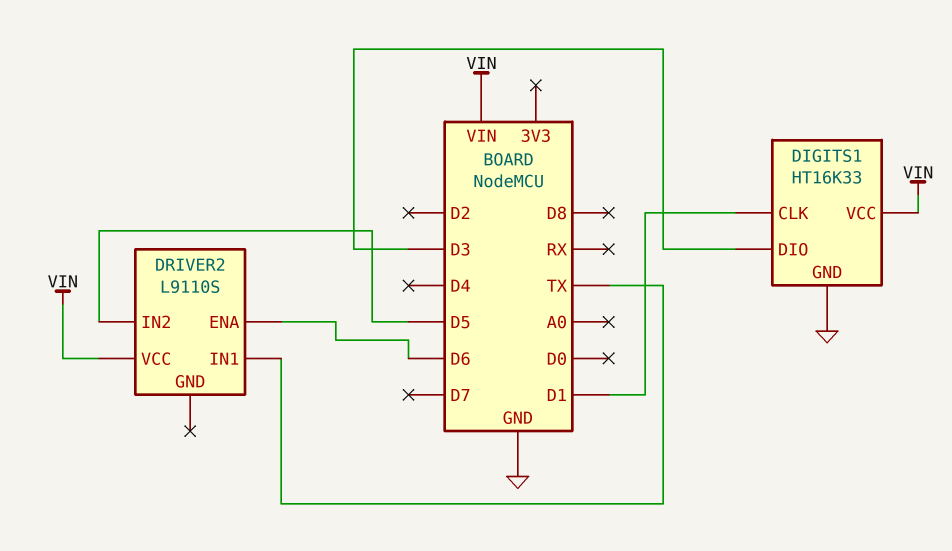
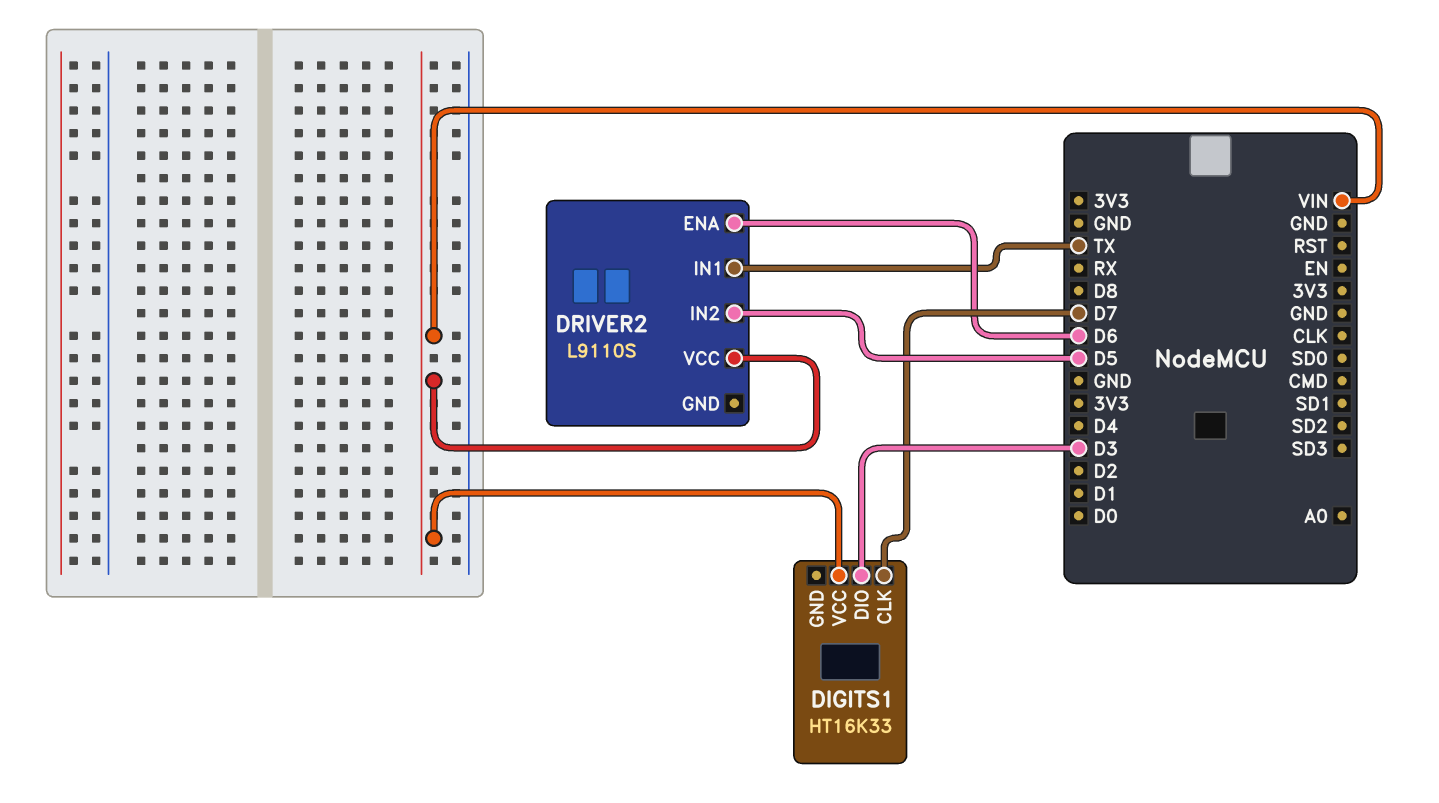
DIGITS1 pin CLK: D1 -> D7
DIGITS1 pin GND: GND -> none

